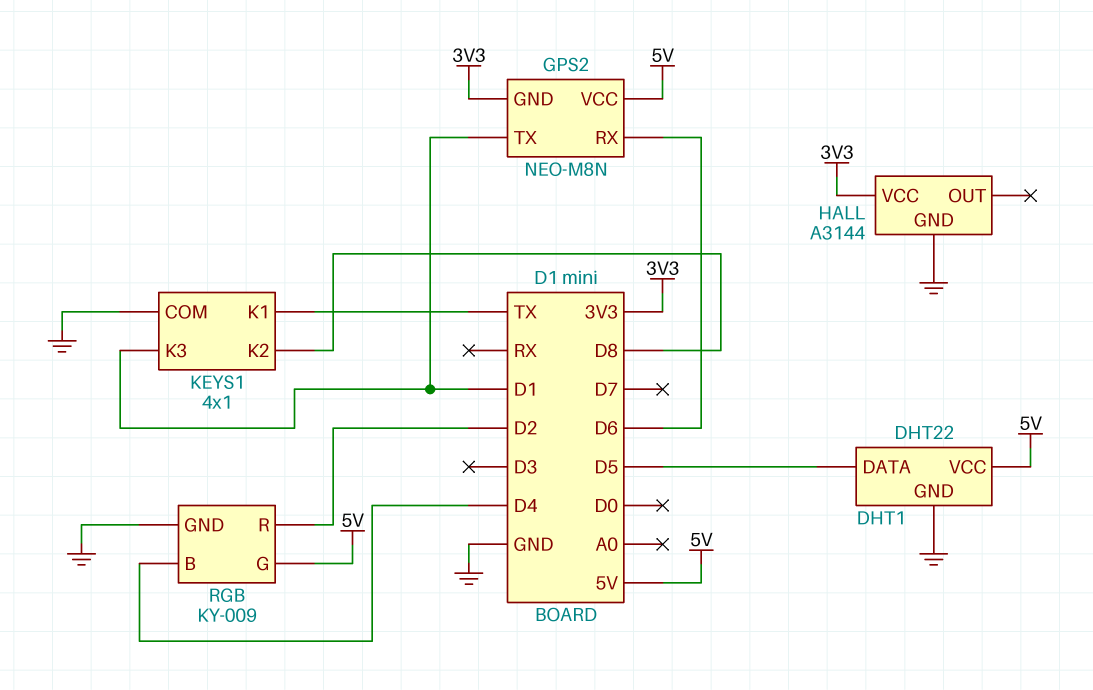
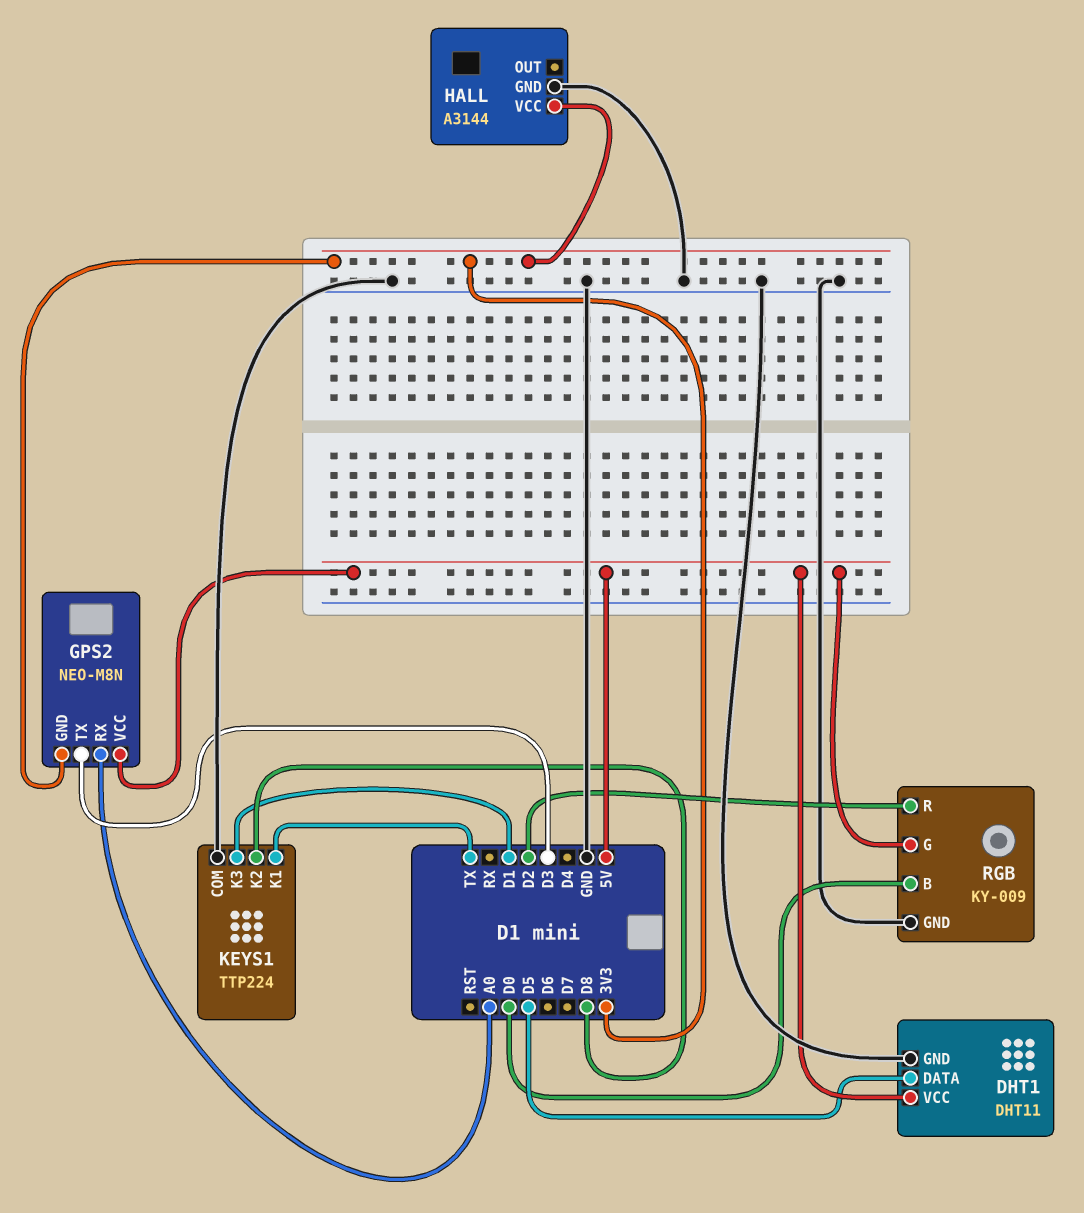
DHT1: DHT22 -> DHT11
GPS2 pin RX: D6 -> A0
GPS2 pin TX: D1 -> D3
KEYS1: 4x1 -> TTP224
RGB pin B: D4 -> D0

